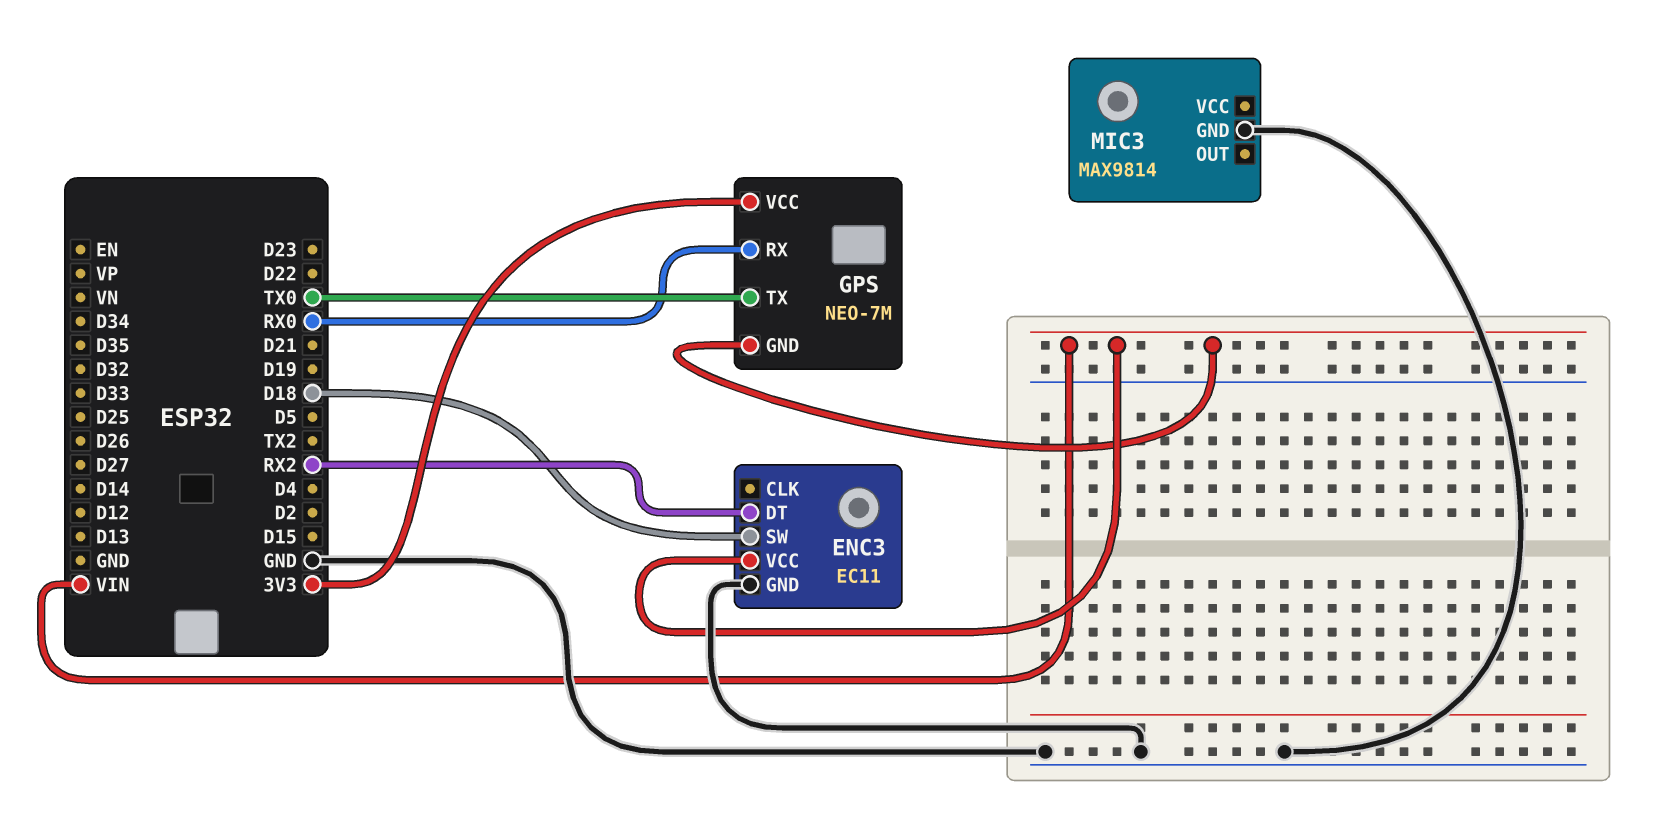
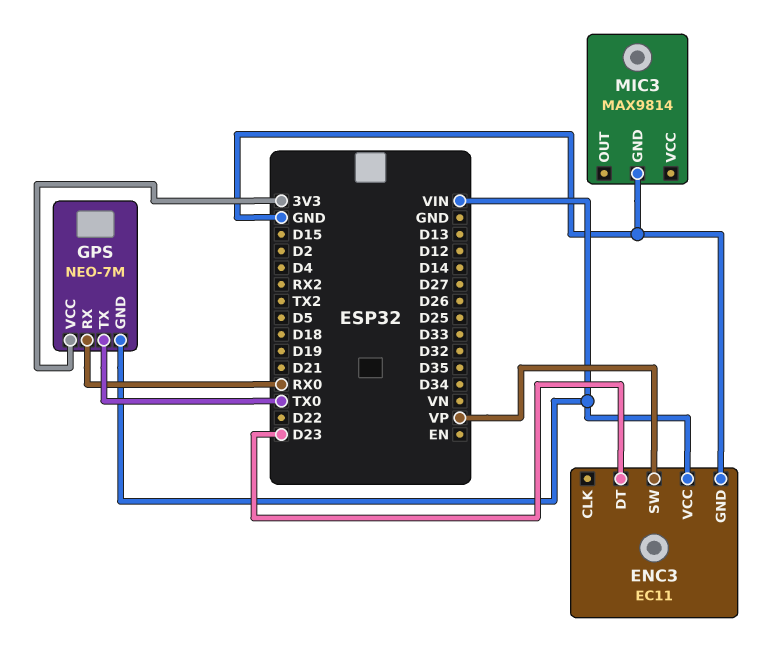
ENC3 pin DT: RX2 -> D23
ENC3 pin SW: D18 -> VP

